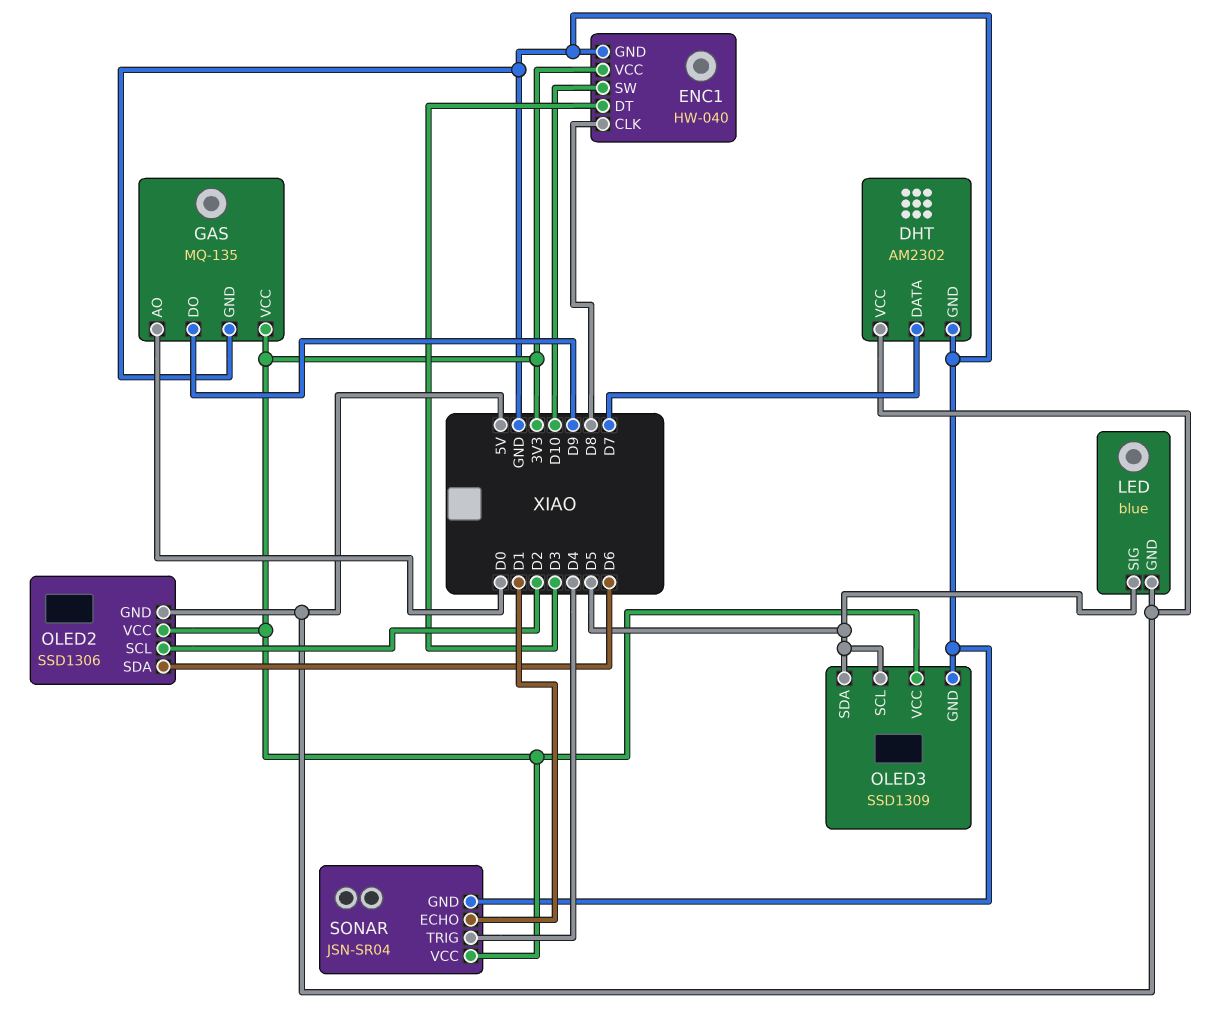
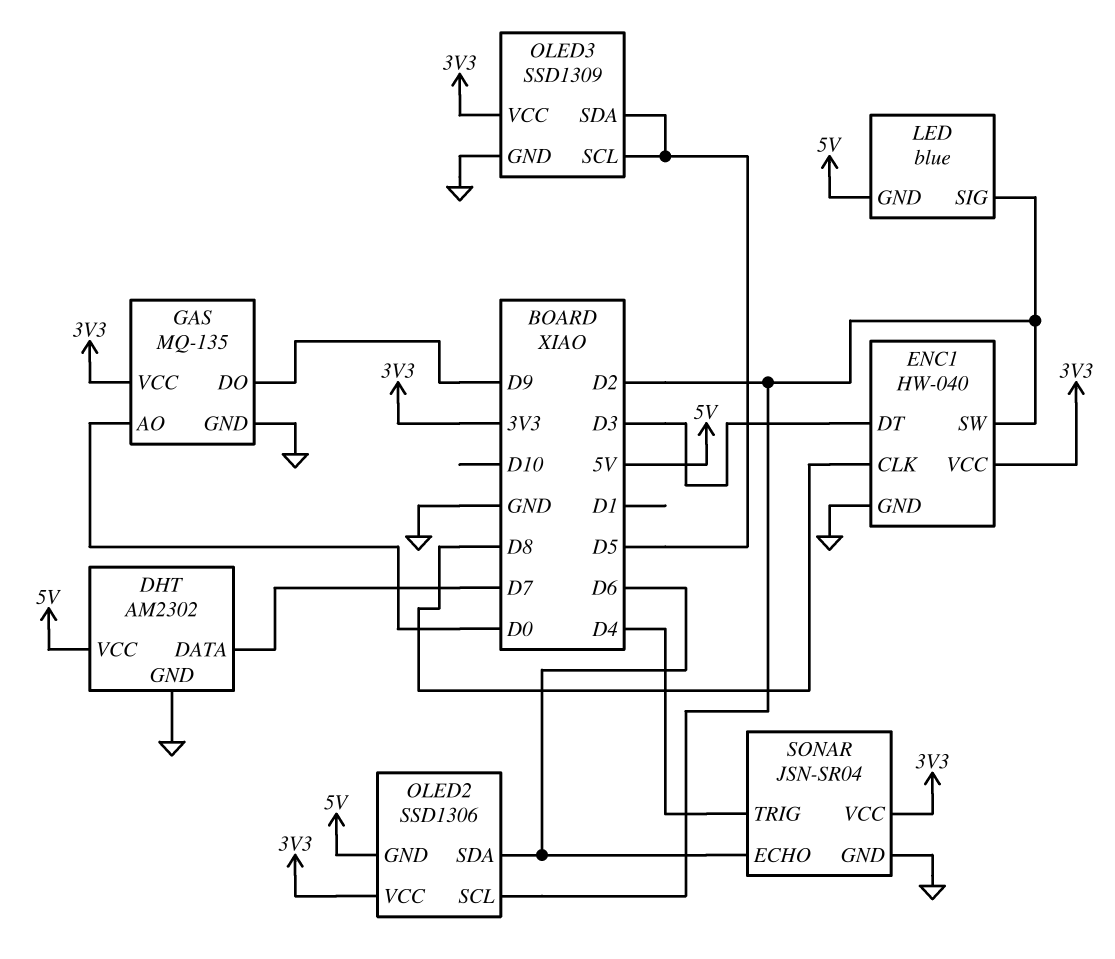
ENC1 pin SW: D10 -> D2
LED pin SIG: D5 -> D2
SONAR pin ECHO: D1 -> D6

